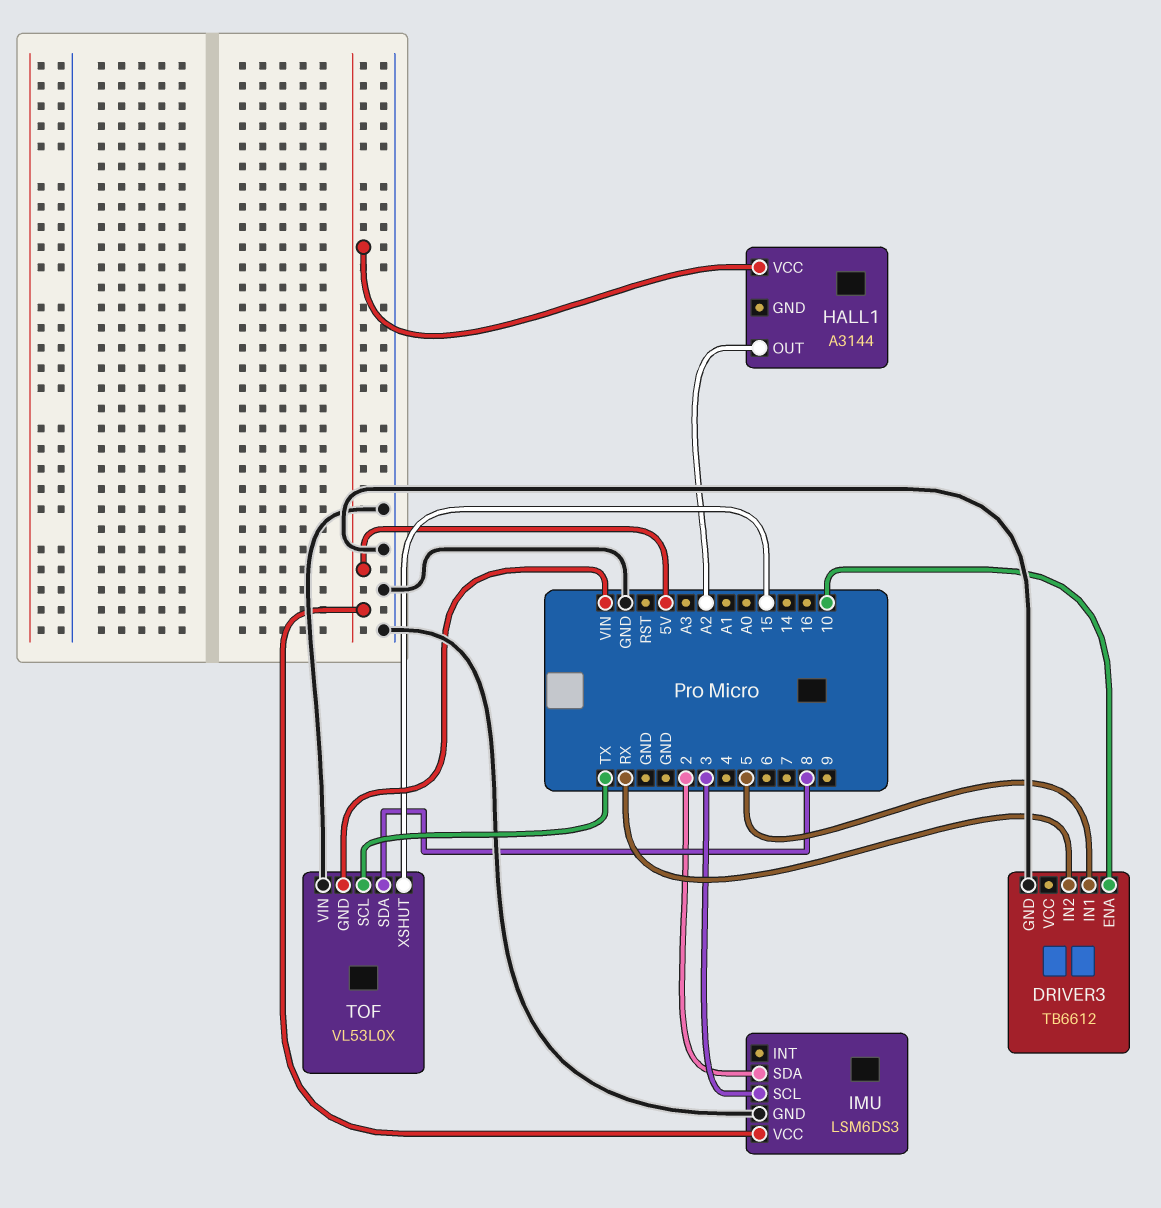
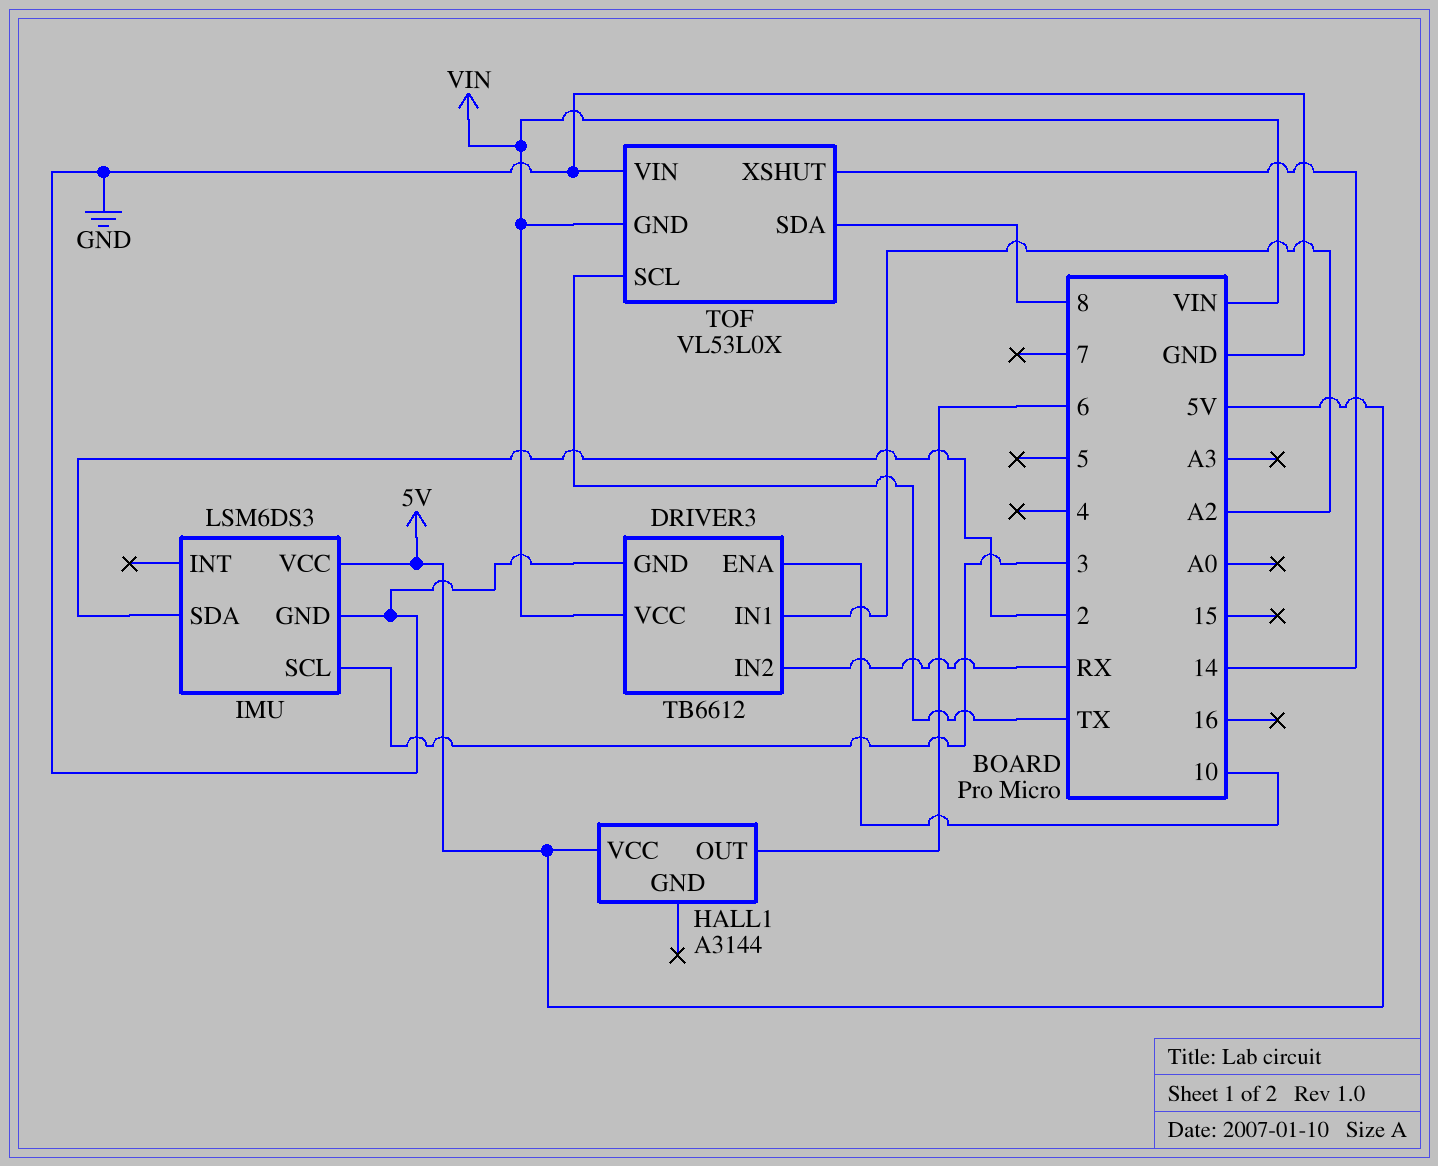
DRIVER3 pin IN1: 5 -> A2
DRIVER3 pin VCC: none -> VIN
HALL1 pin OUT: A2 -> 6
TOF pin XSHUT: 15 -> 14

